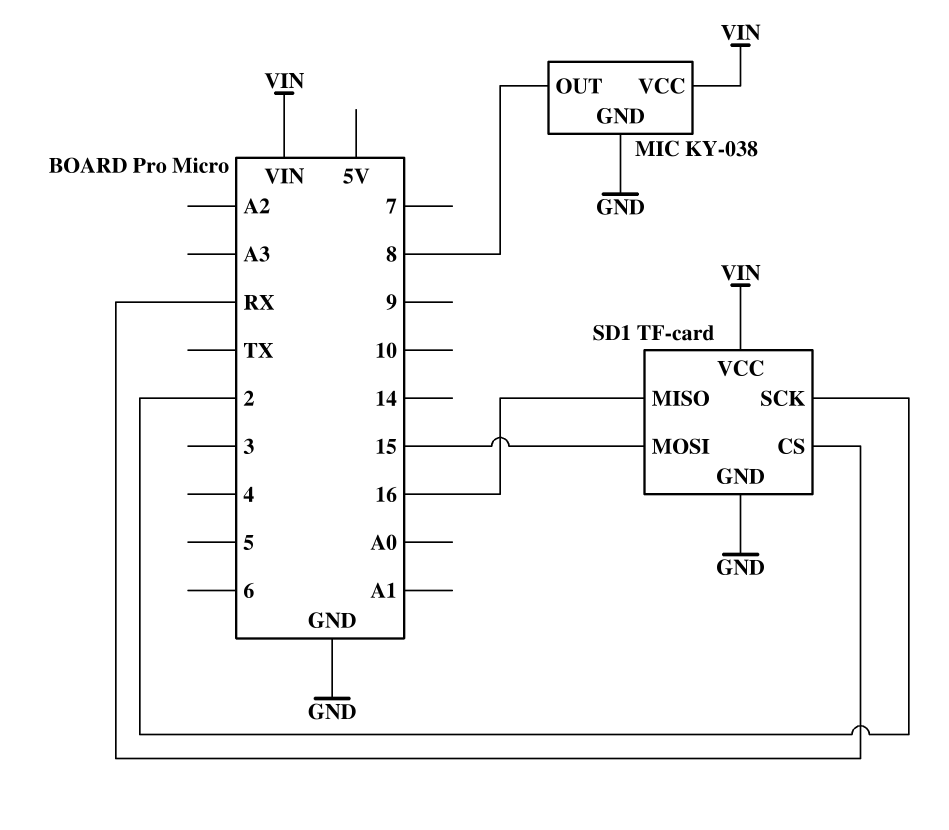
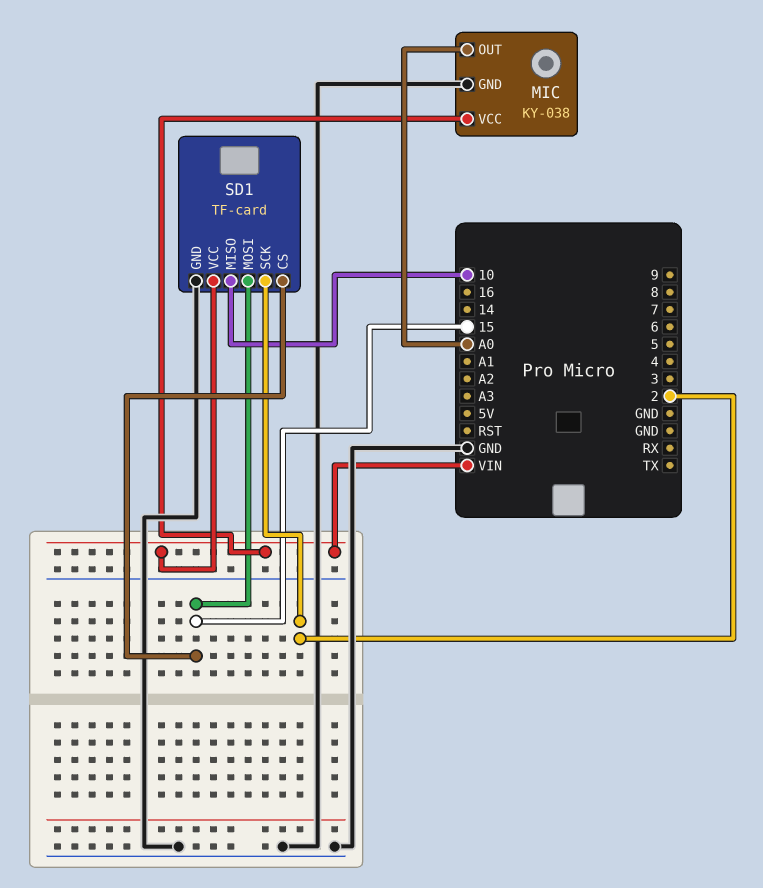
MIC pin OUT: 8 -> A0
SD1 pin CS: RX -> 15
SD1 pin MISO: 16 -> 10

